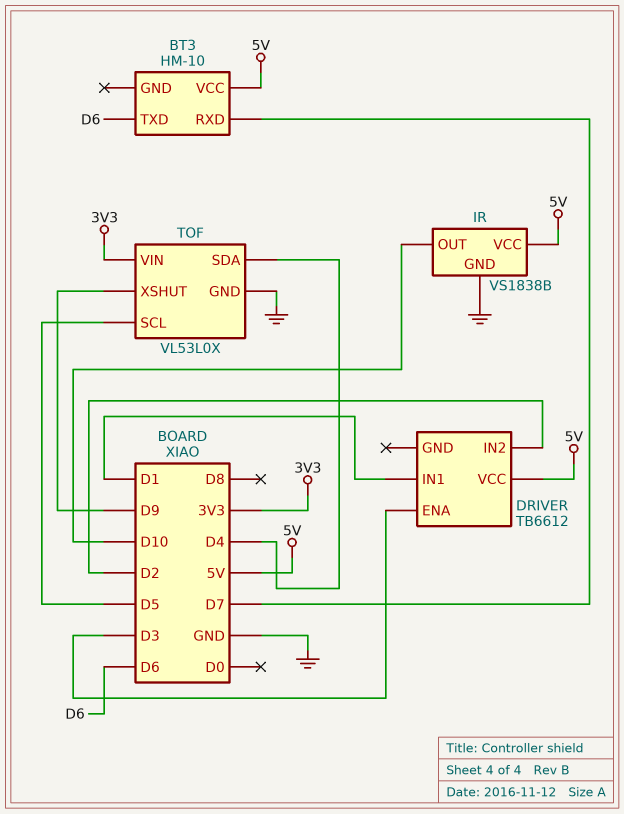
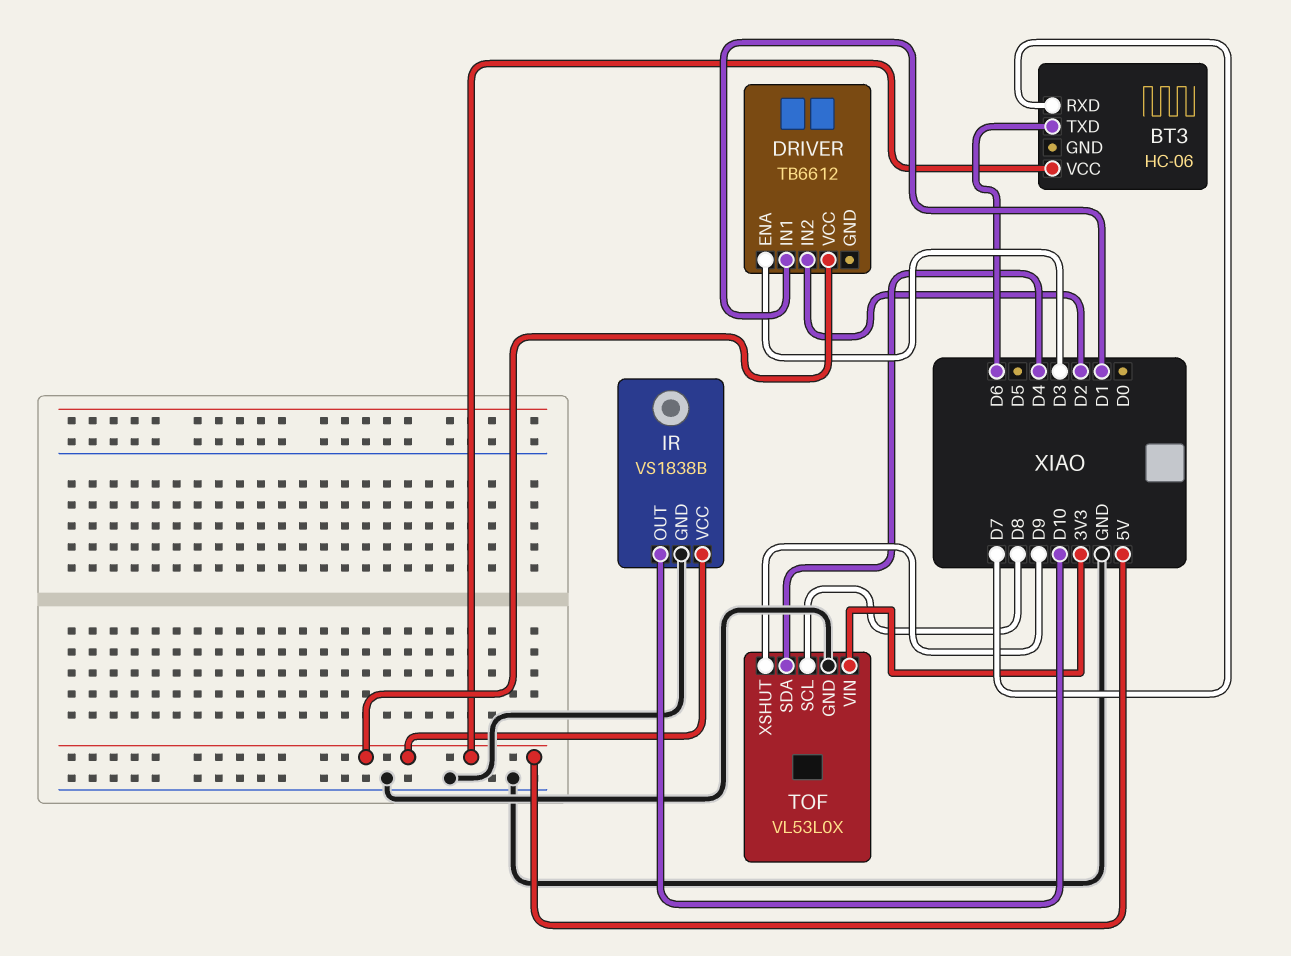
BT3: HM-10 -> HC-06
TOF pin SCL: D5 -> D8

